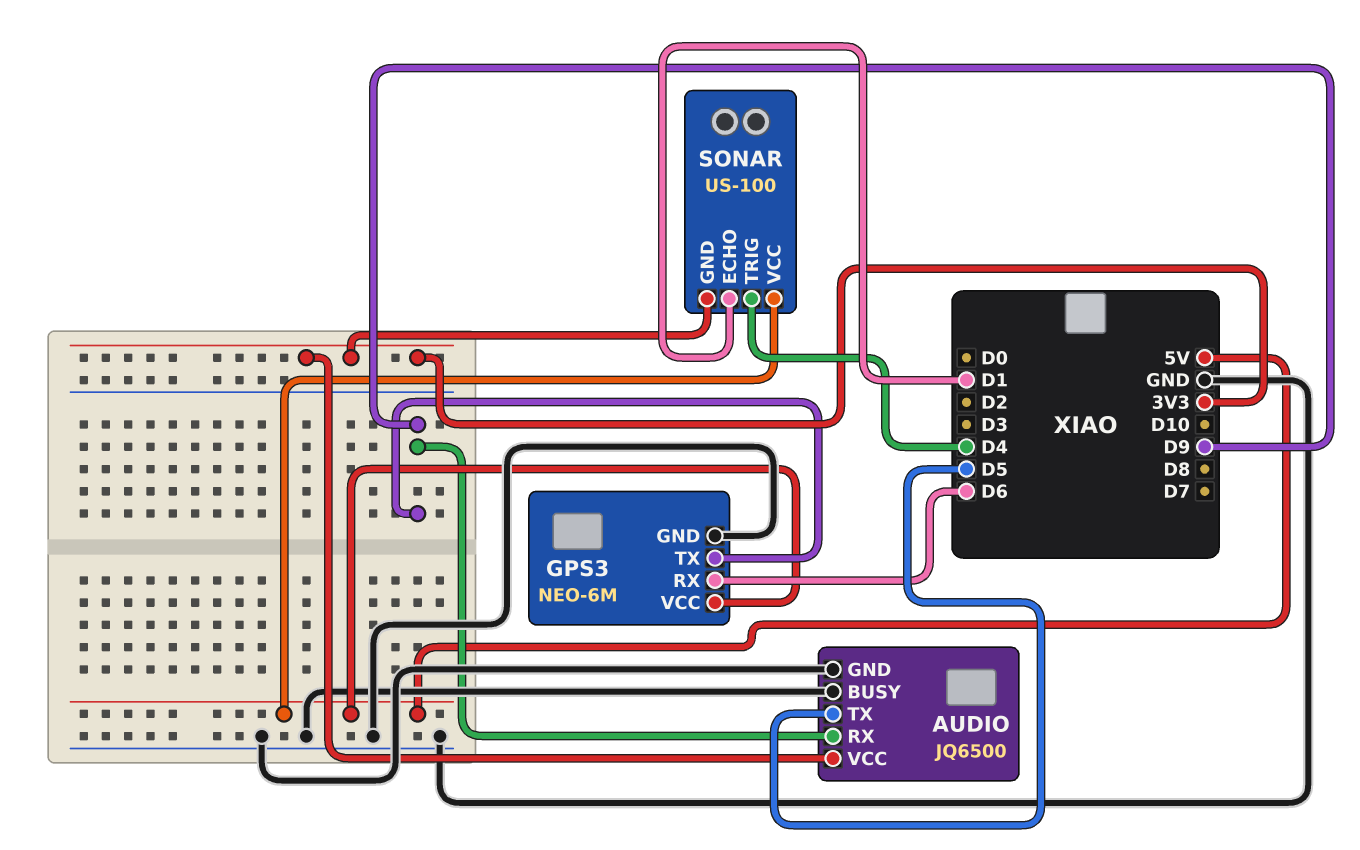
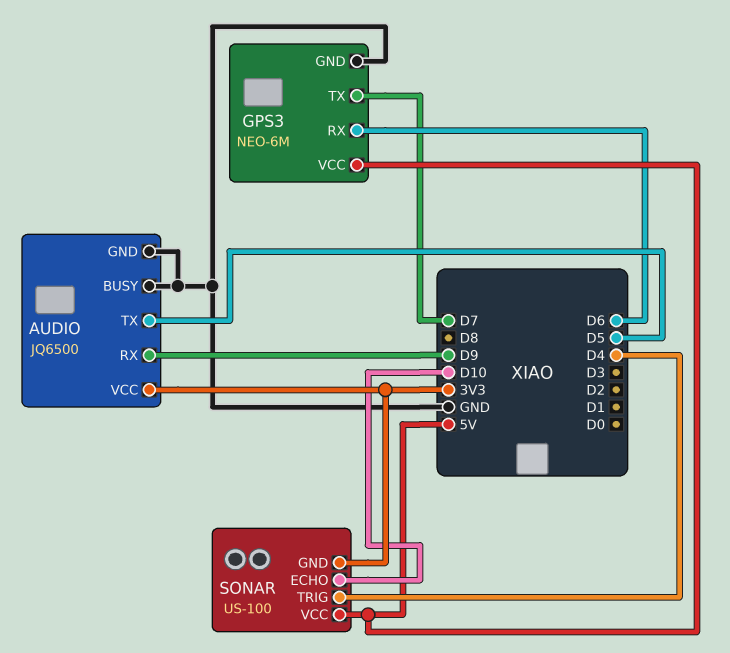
GPS3 pin TX: D9 -> D7
SONAR pin ECHO: D1 -> D10

